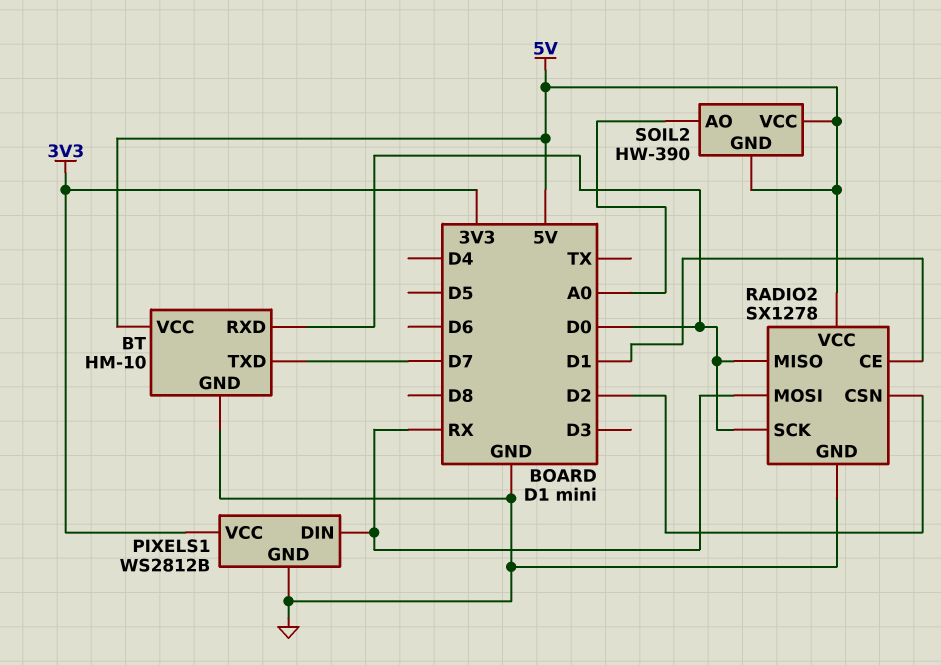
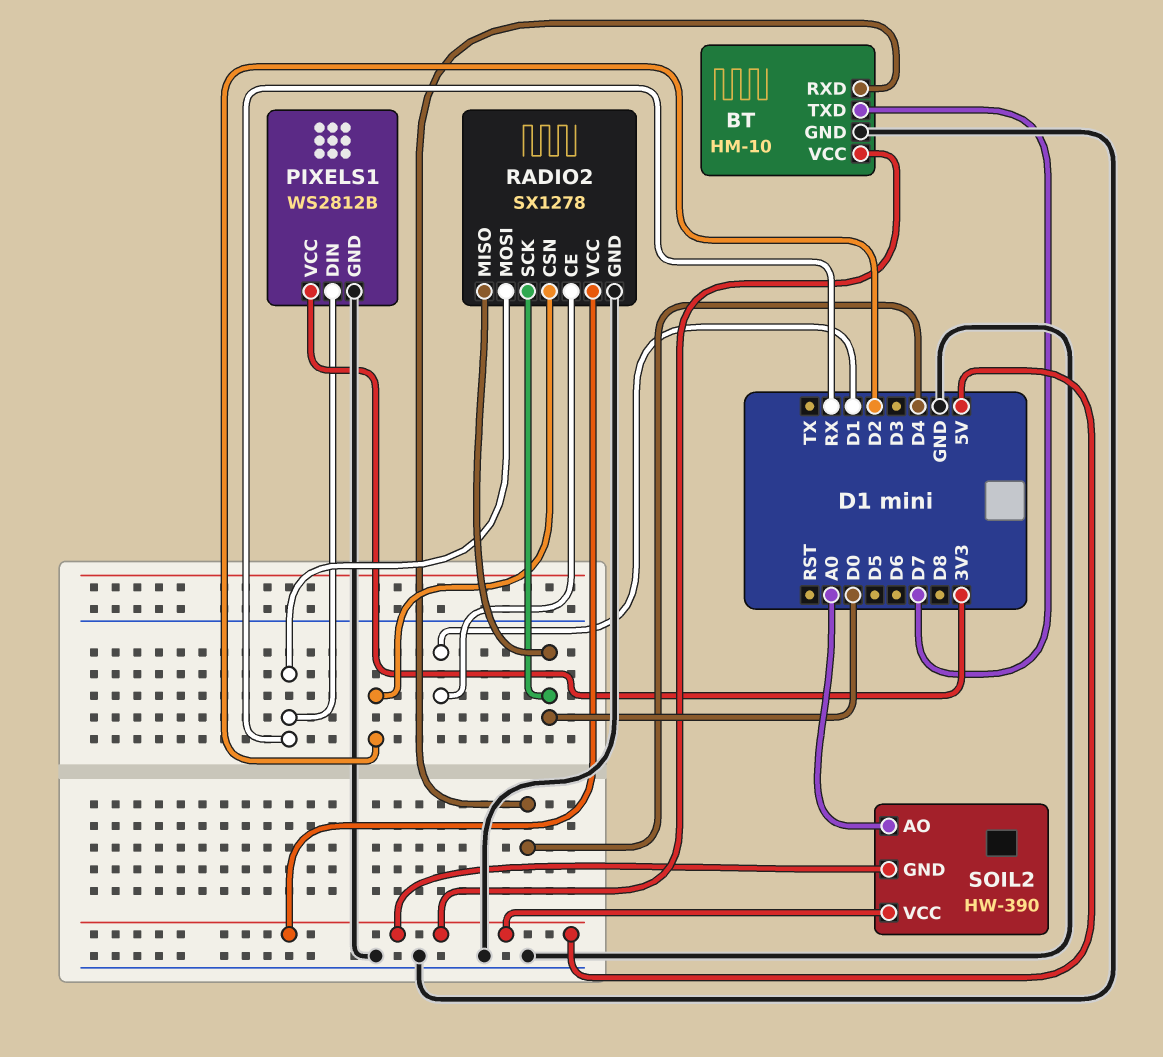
BT pin RXD: D0 -> D4

